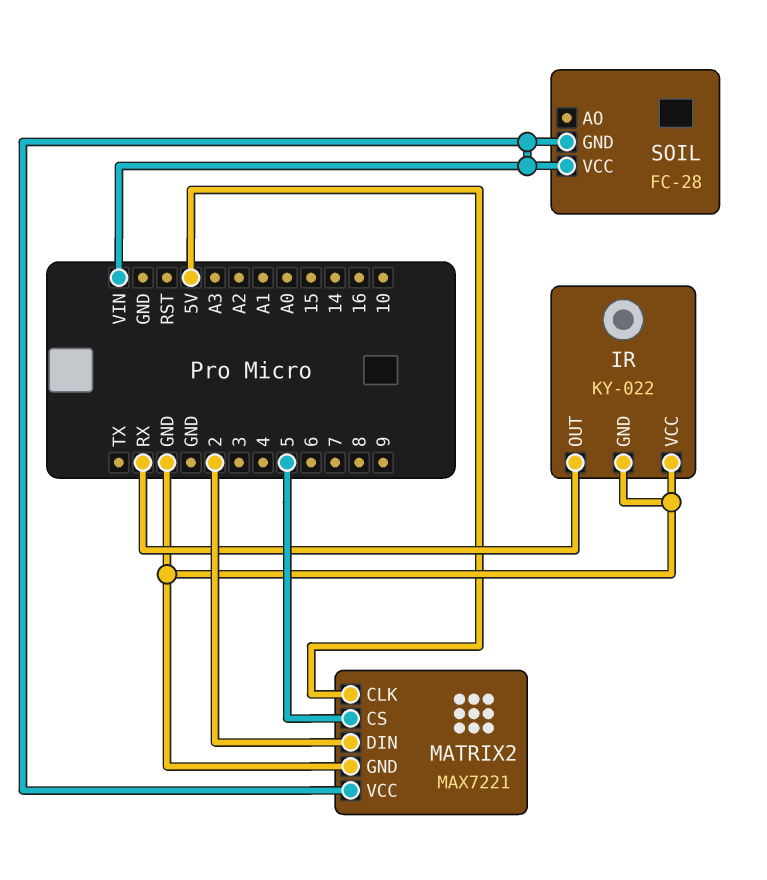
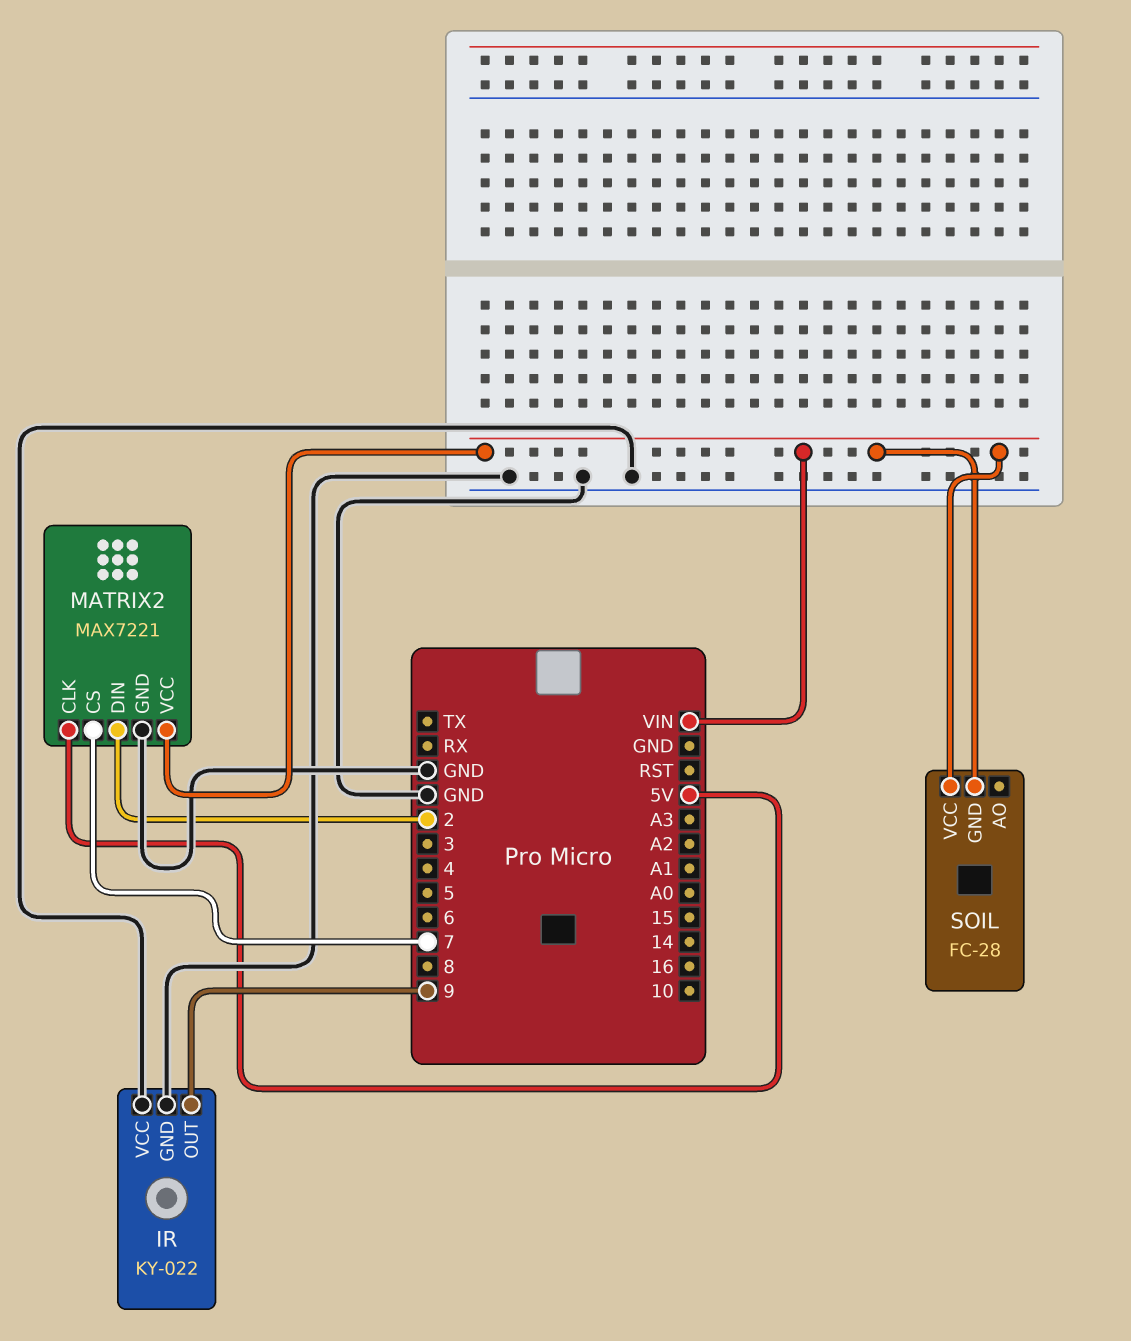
IR pin OUT: RX -> 9
MATRIX2 pin CS: 5 -> 7

